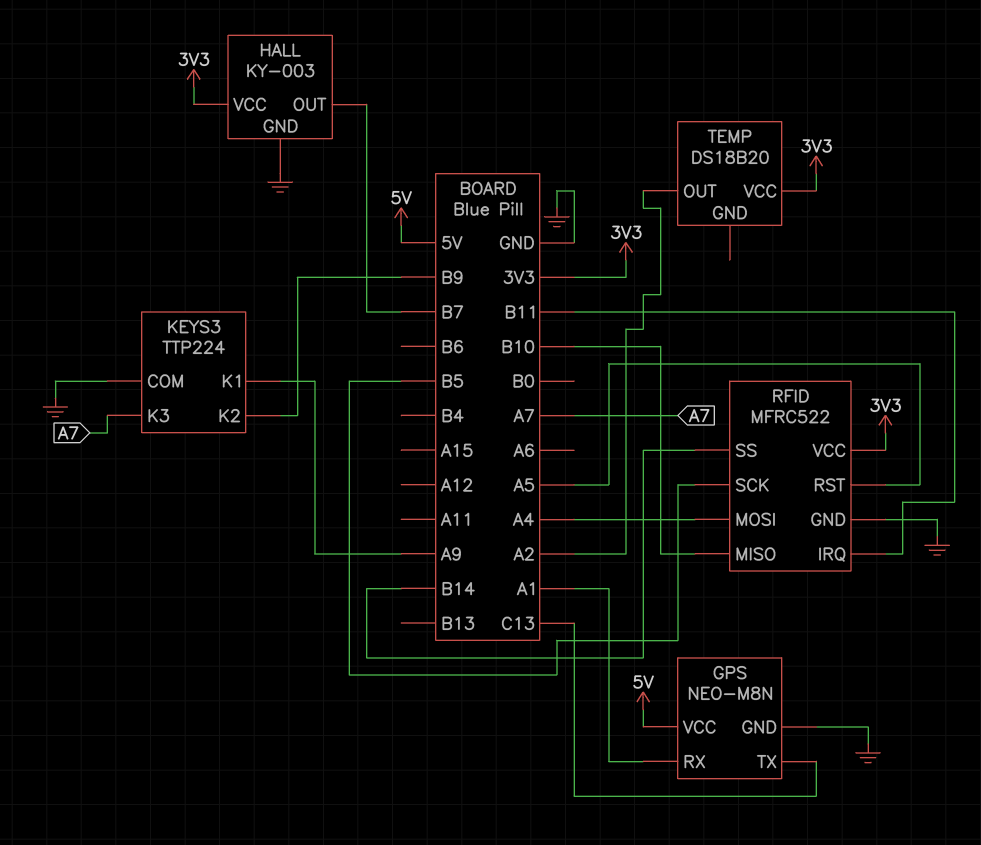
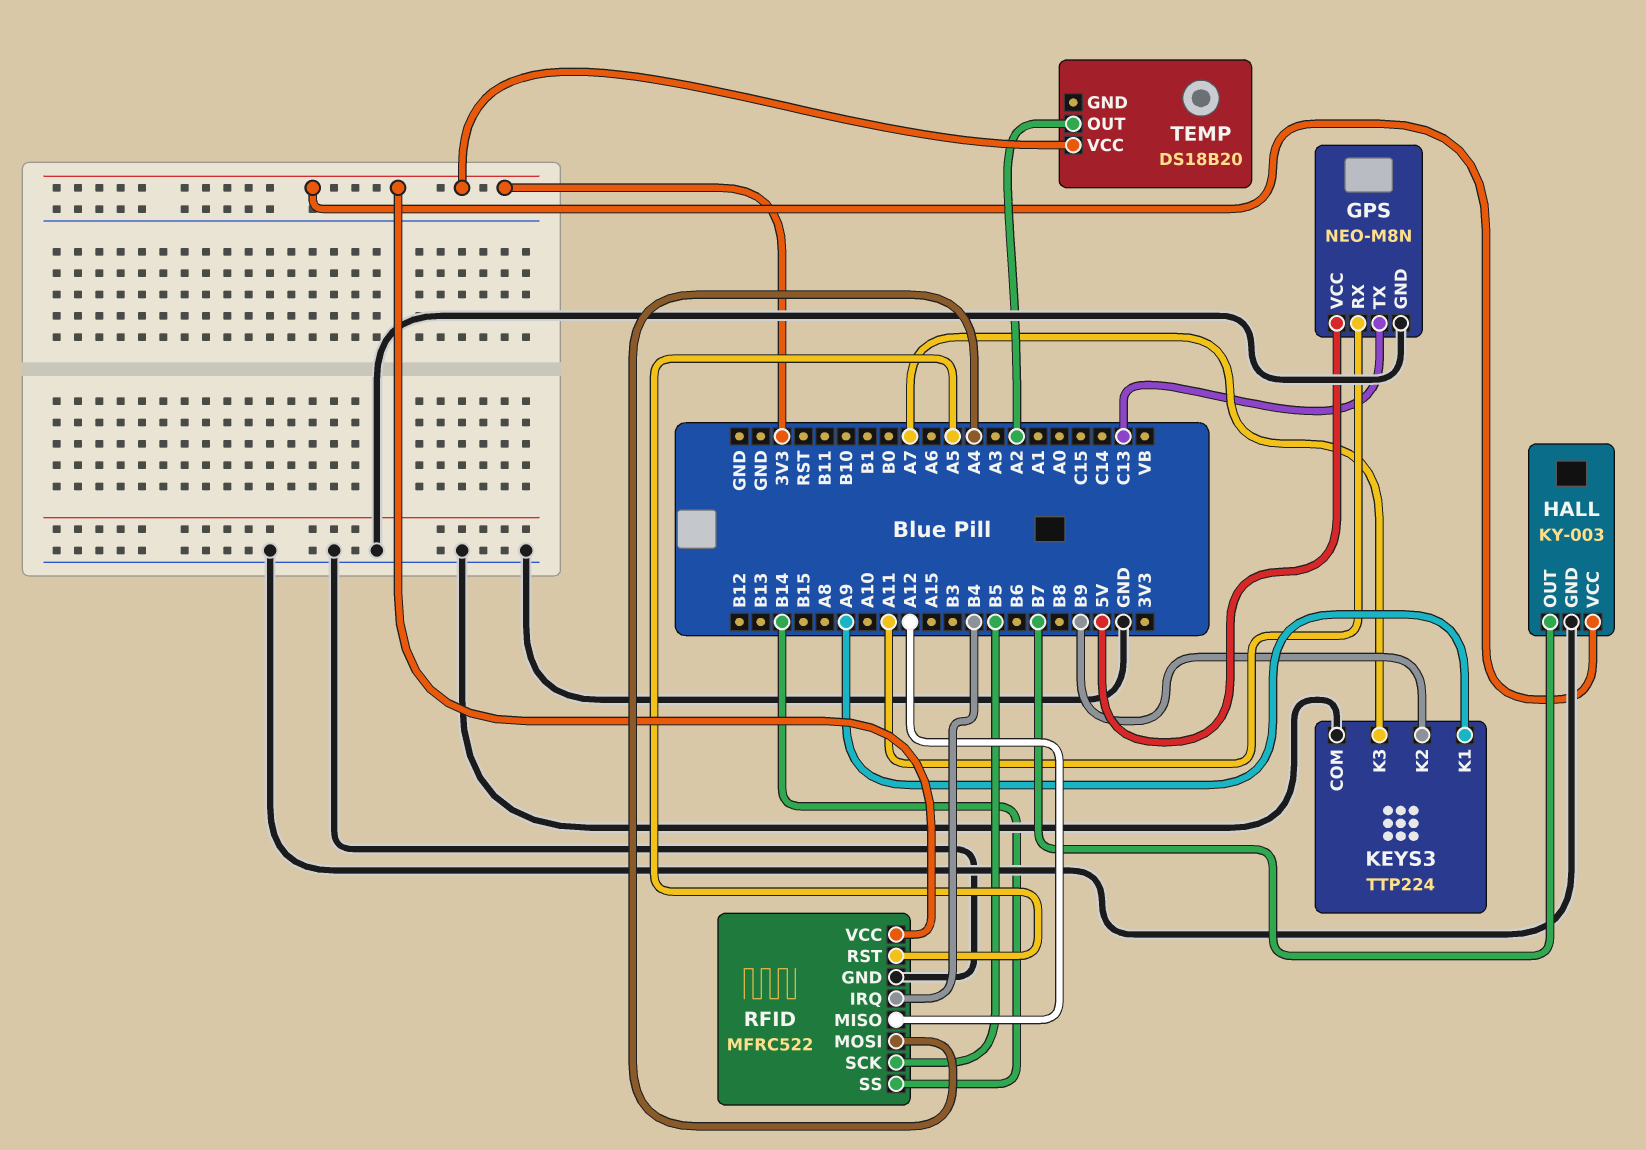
GPS pin RX: A1 -> A11
RFID pin IRQ: B11 -> B4
RFID pin MISO: B10 -> A12

